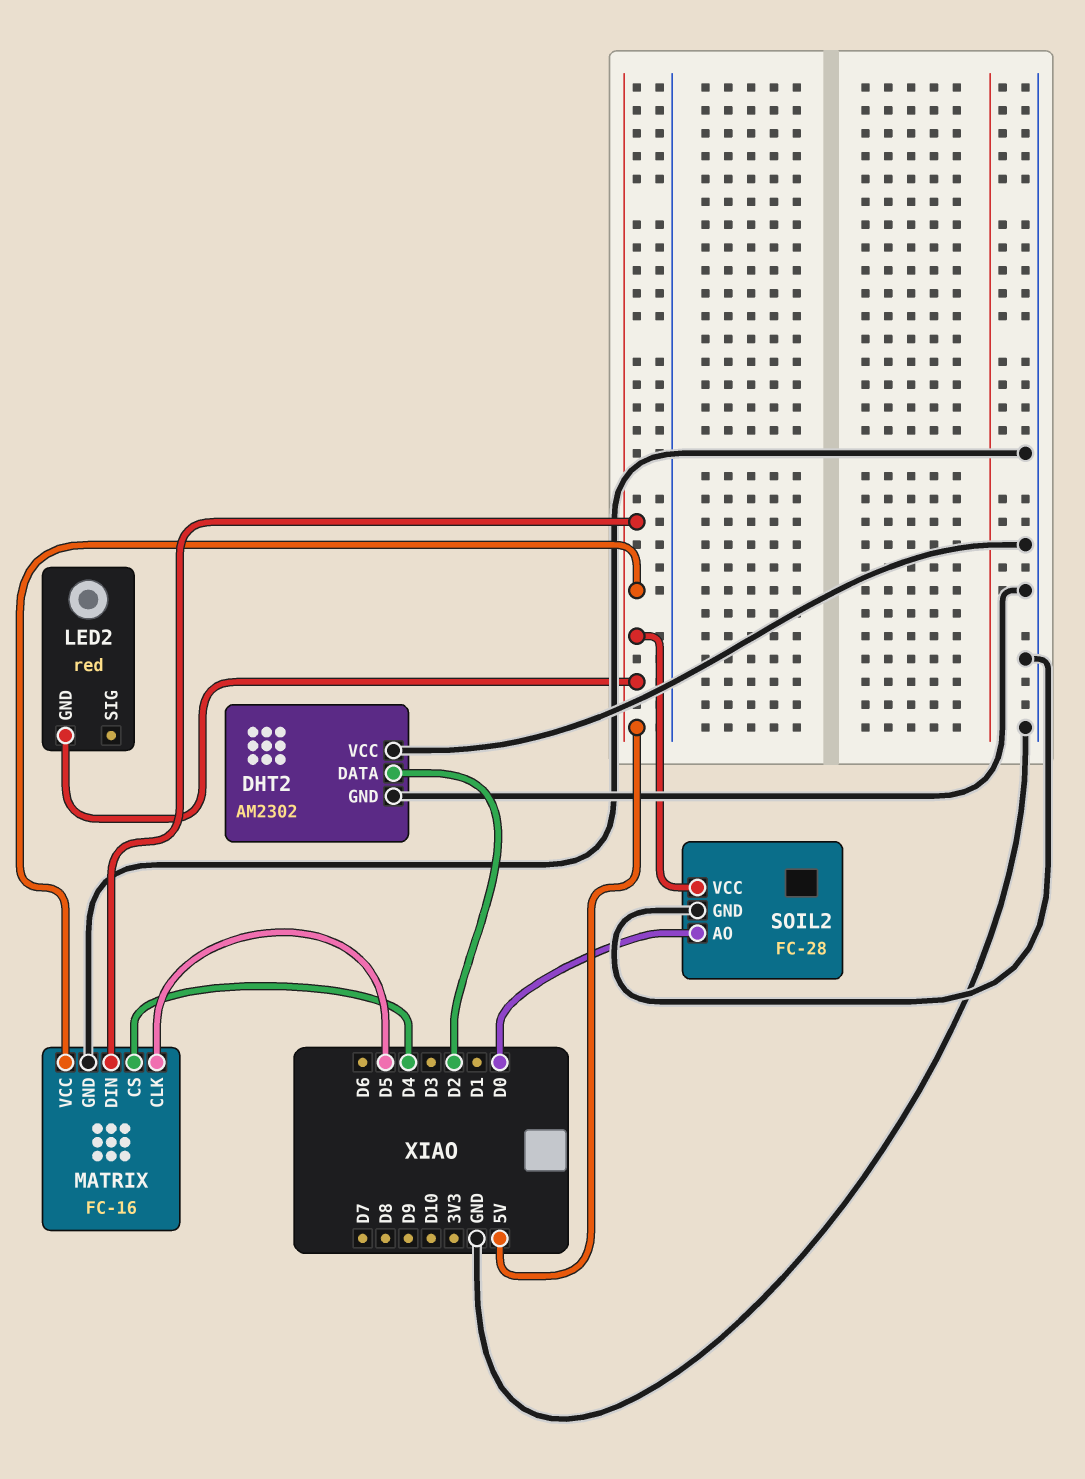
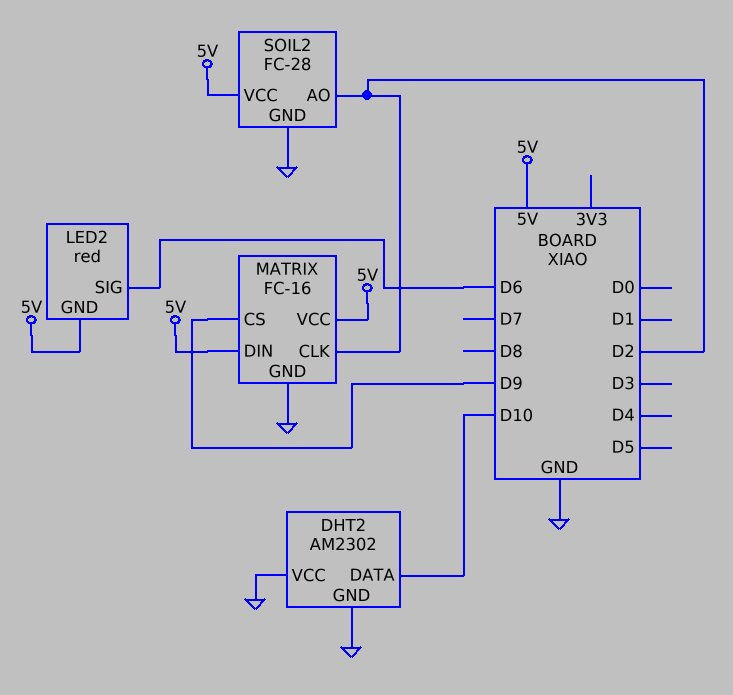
DHT2 pin DATA: D2 -> D10
LED2 pin SIG: none -> D6
MATRIX pin CLK: D5 -> D2
MATRIX pin CS: D4 -> D9
SOIL2 pin AO: D0 -> D2

